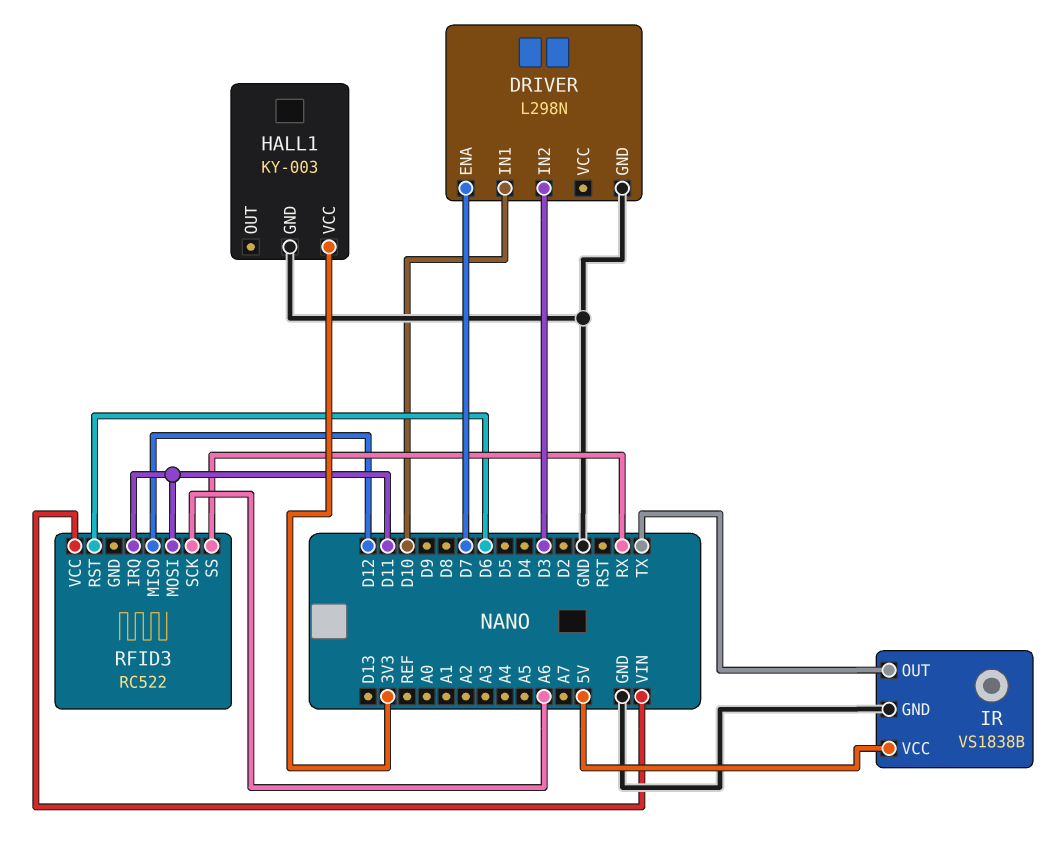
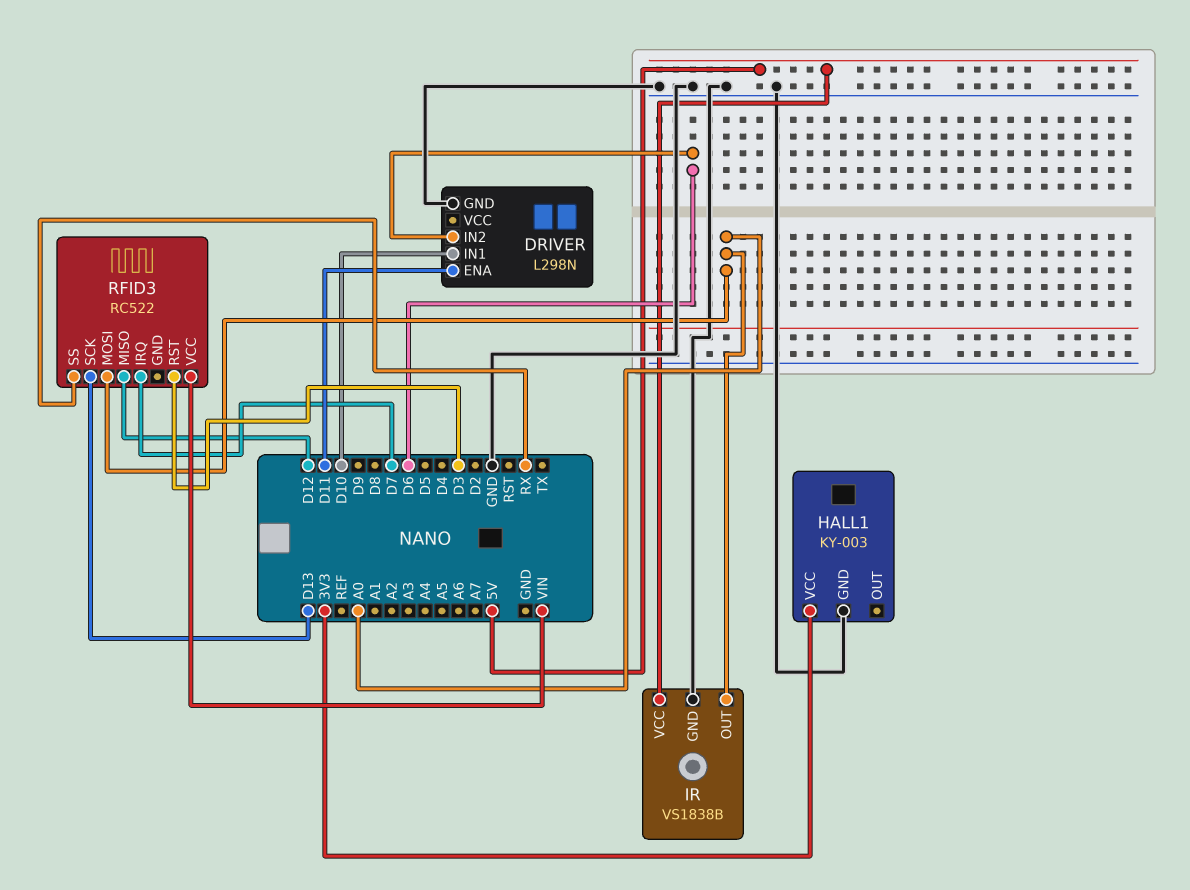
DRIVER pin ENA: D7 -> D11
DRIVER pin IN2: D3 -> D6
IR pin OUT: TX -> A0
RFID3 pin IRQ: D11 -> D7
RFID3 pin MOSI: D11 -> A0
RFID3 pin RST: D6 -> D3
RFID3 pin SCK: A6 -> D13

